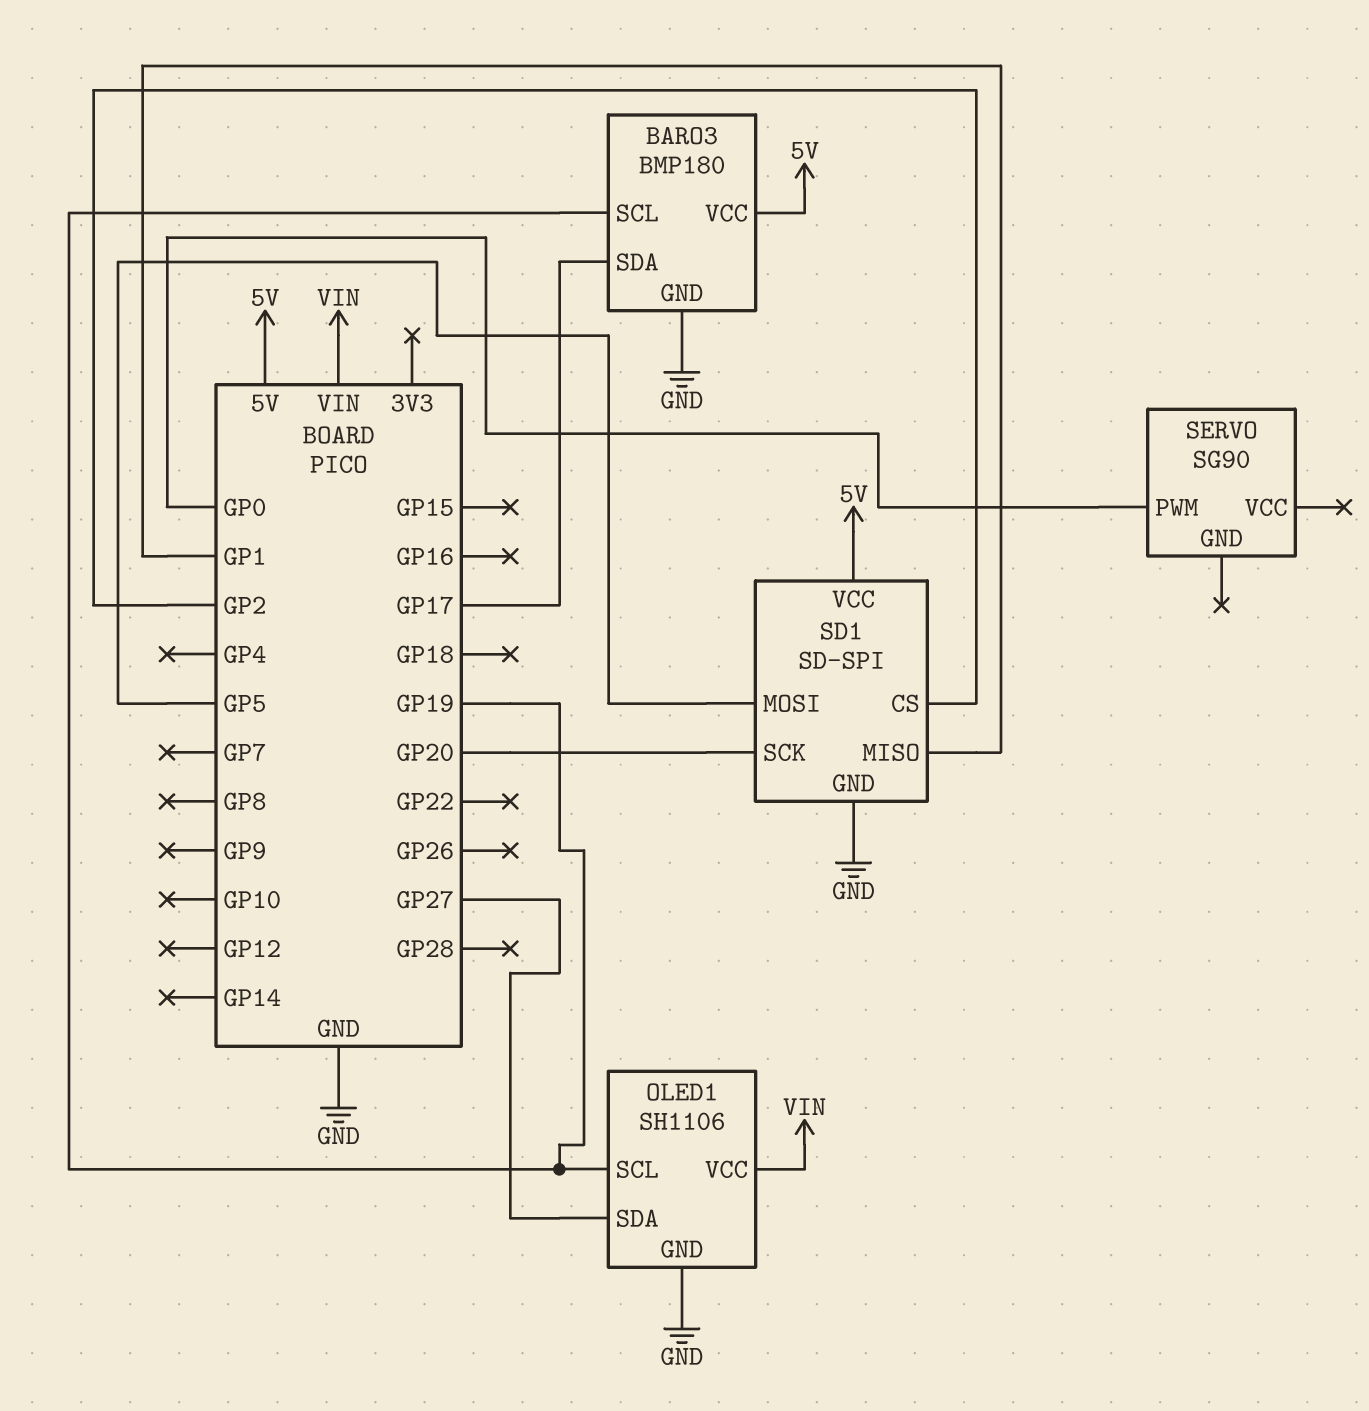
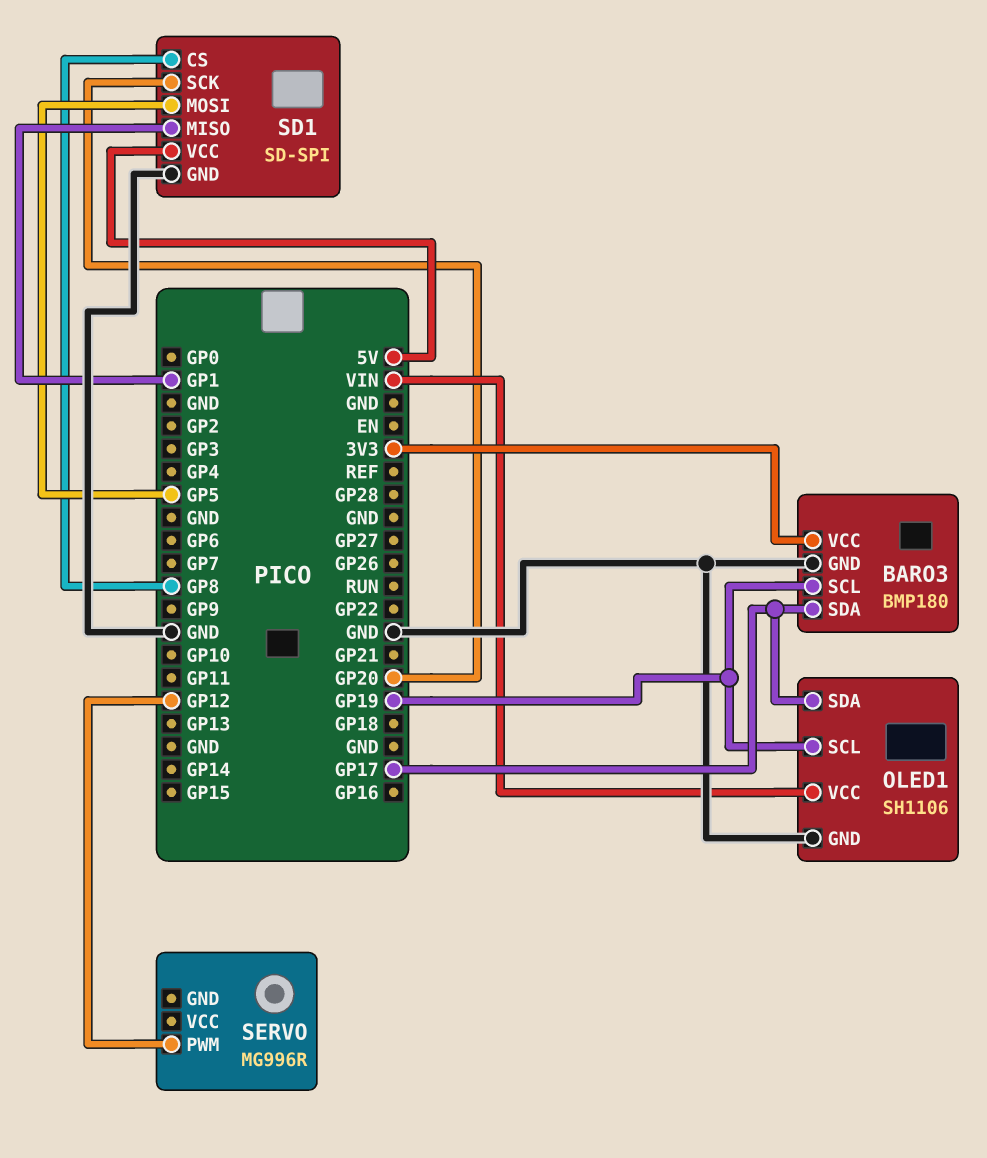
BARO3 pin VCC: 5V -> 3V3
OLED1 pin SDA: GP27 -> GP17
SD1 pin CS: GP2 -> GP8
SERVO: SG90 -> MG996R
SERVO pin PWM: GP0 -> GP12

